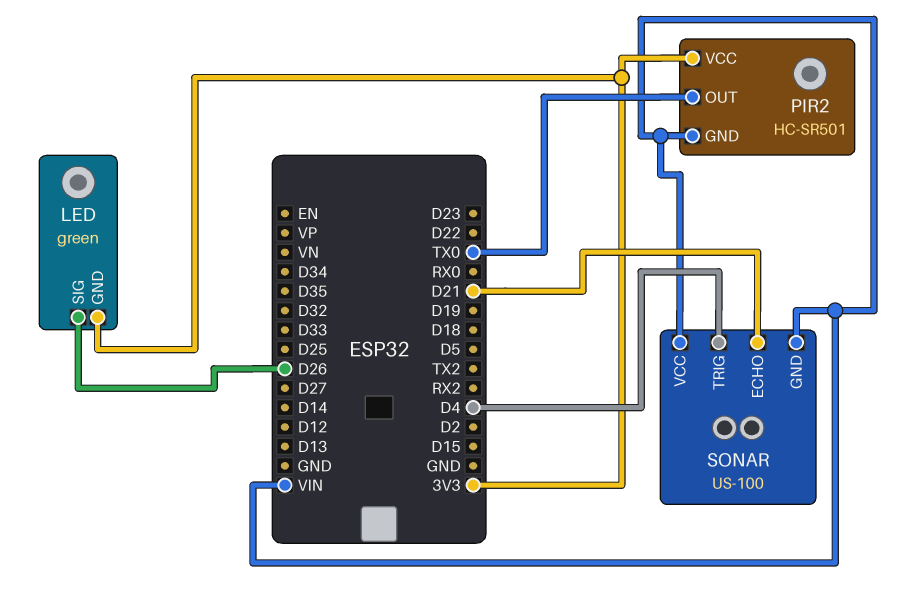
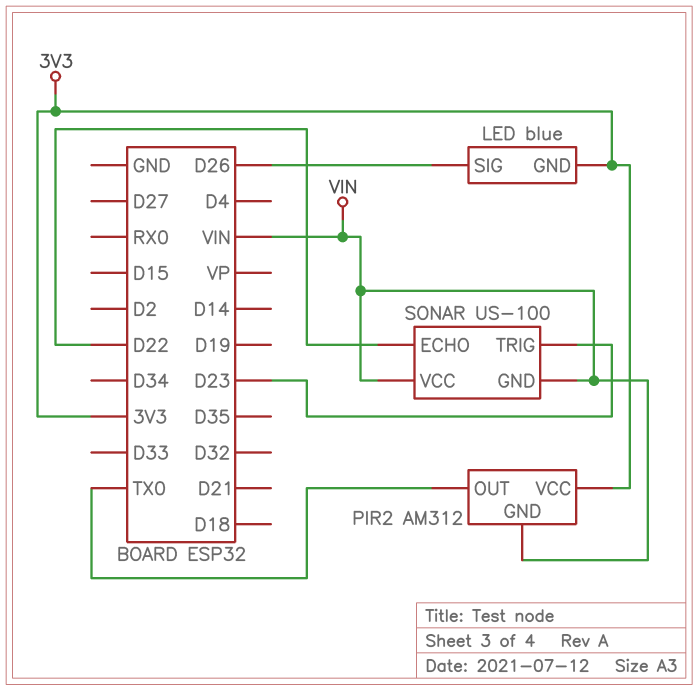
LED: green -> blue
PIR2: HC-SR501 -> AM312
SONAR pin ECHO: D21 -> D22
SONAR pin TRIG: D4 -> D23

